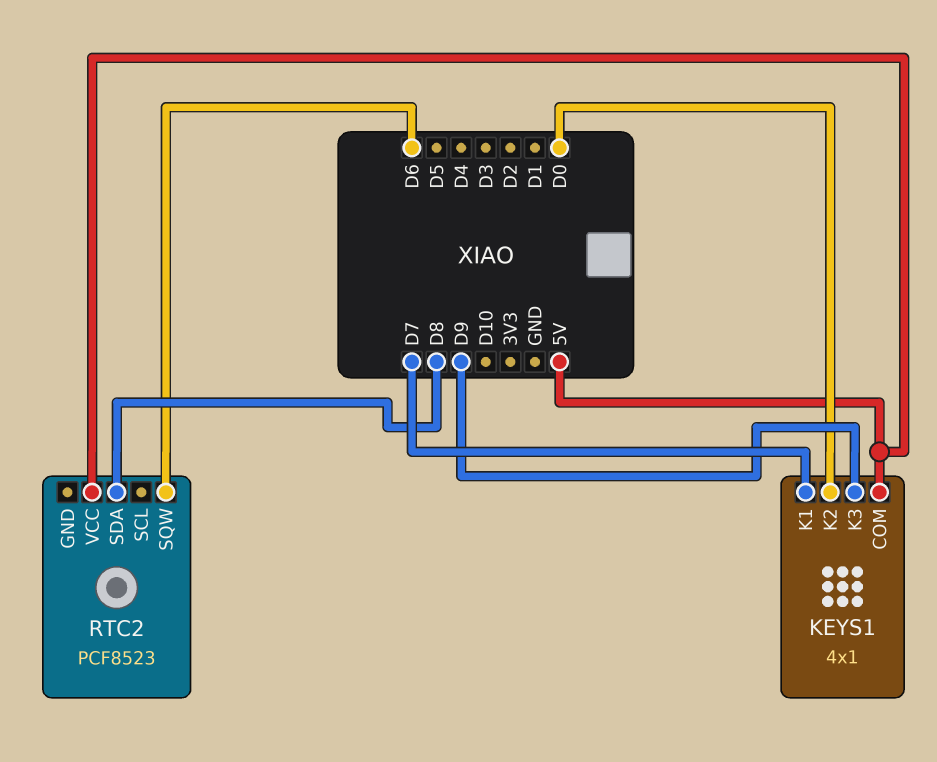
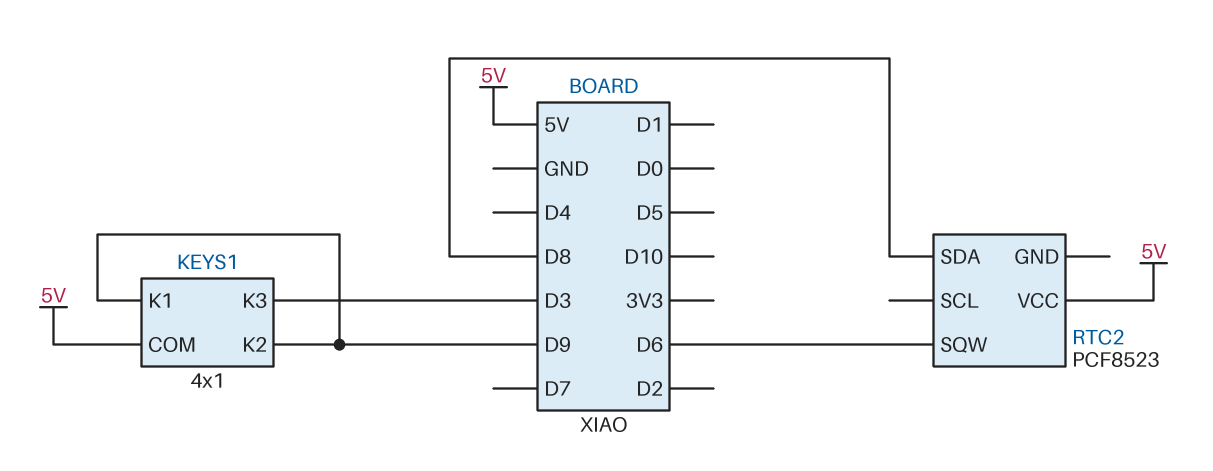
KEYS1 pin K1: D7 -> D9
KEYS1 pin K2: D0 -> D9
KEYS1 pin K3: D9 -> D3

